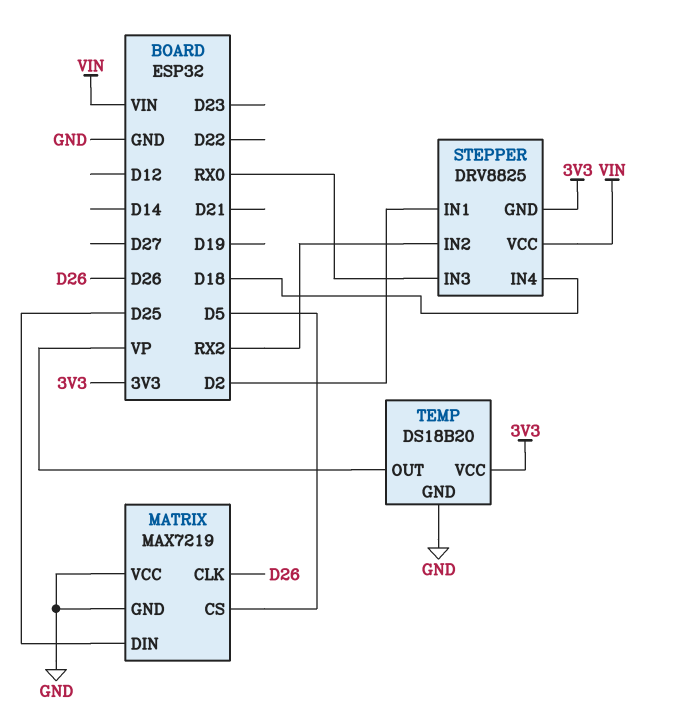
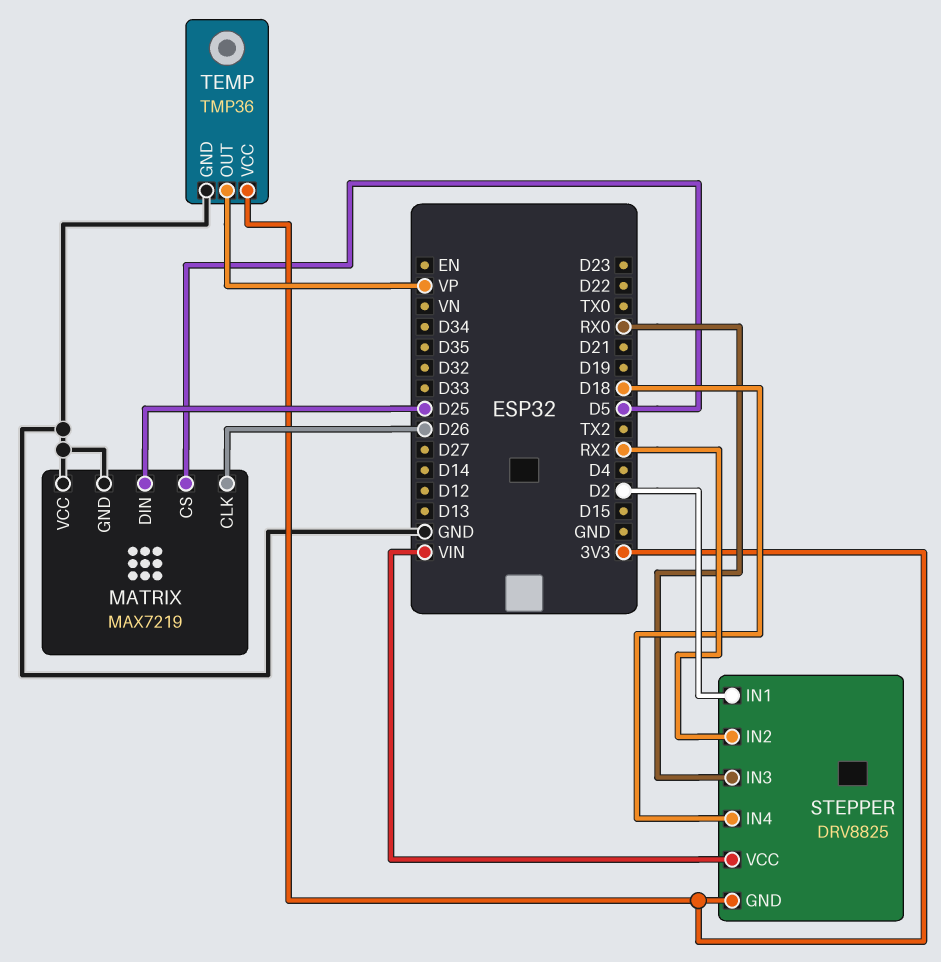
TEMP: DS18B20 -> TMP36

